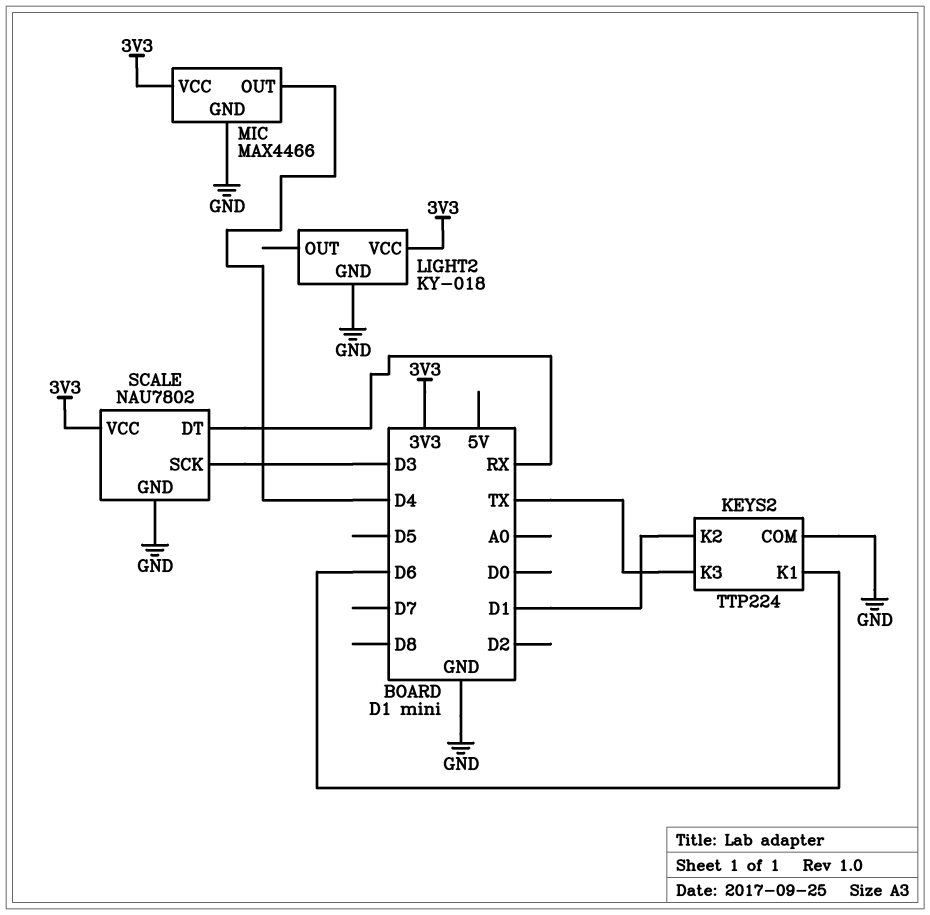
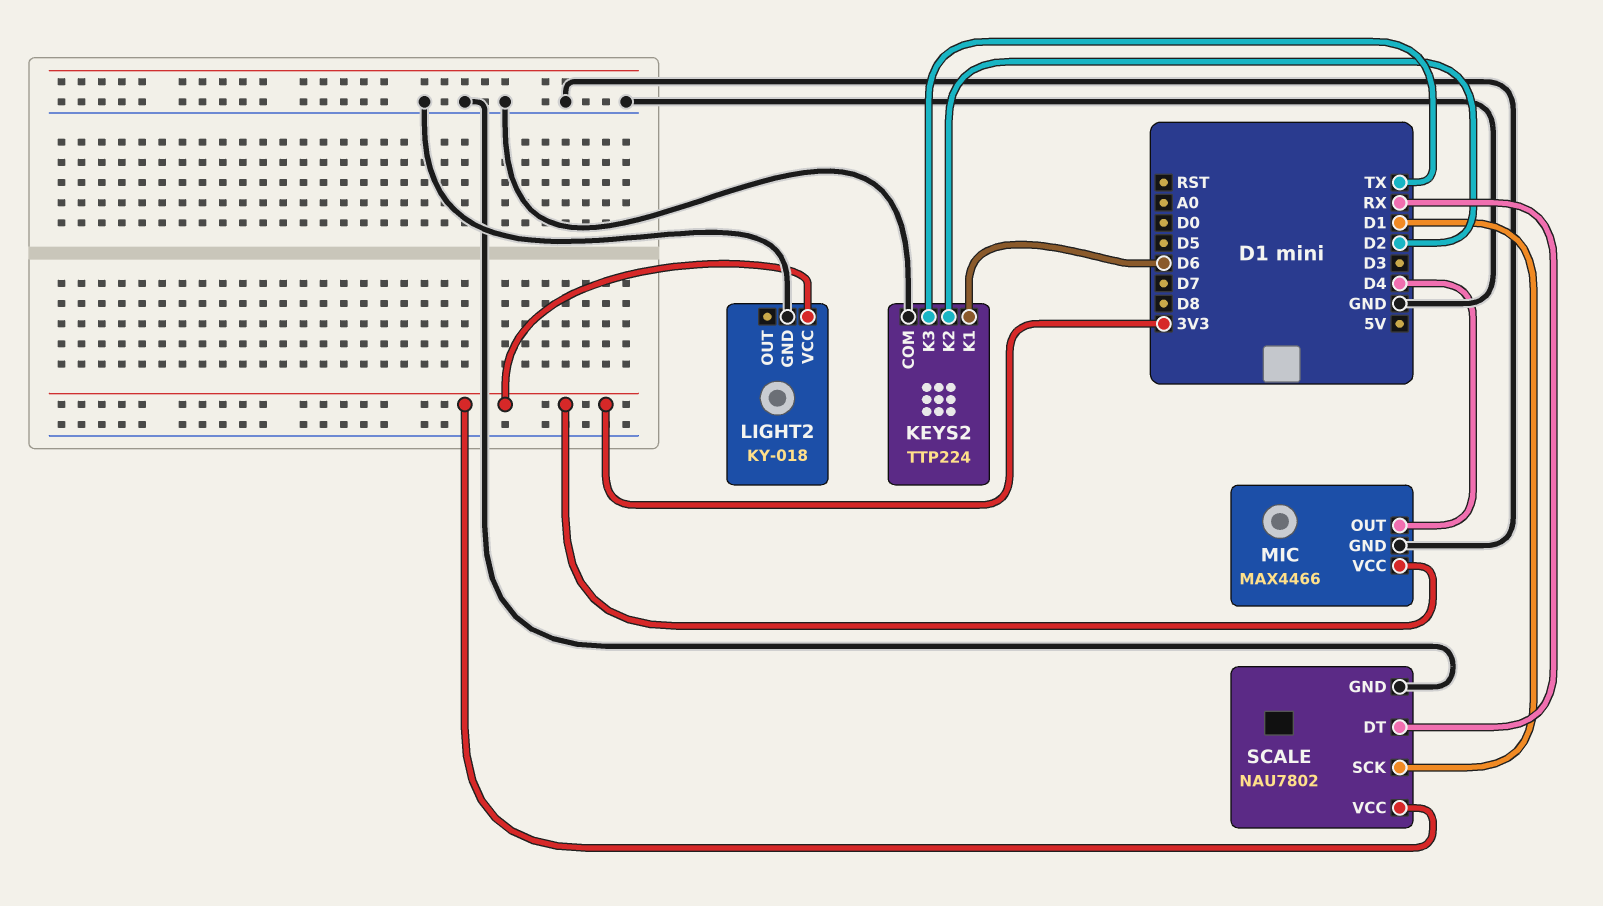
KEYS2 pin K2: D1 -> D2
SCALE pin SCK: D3 -> D1

